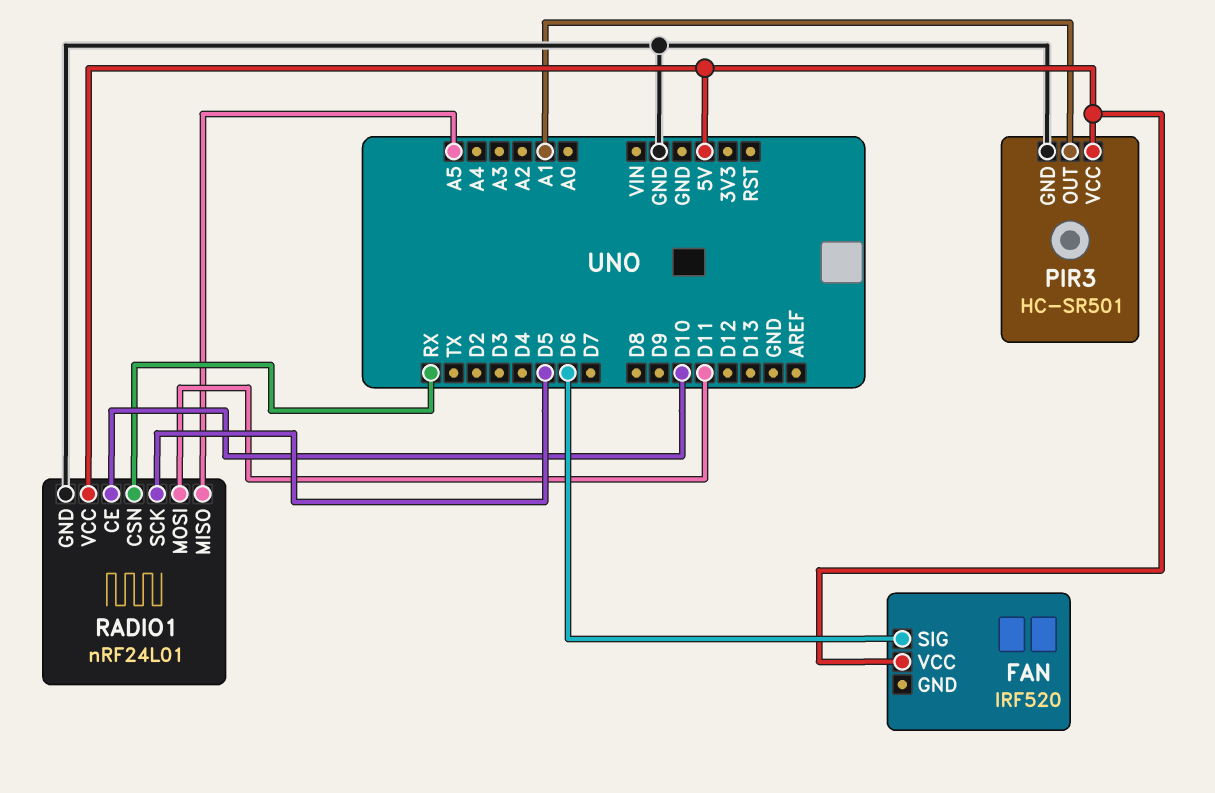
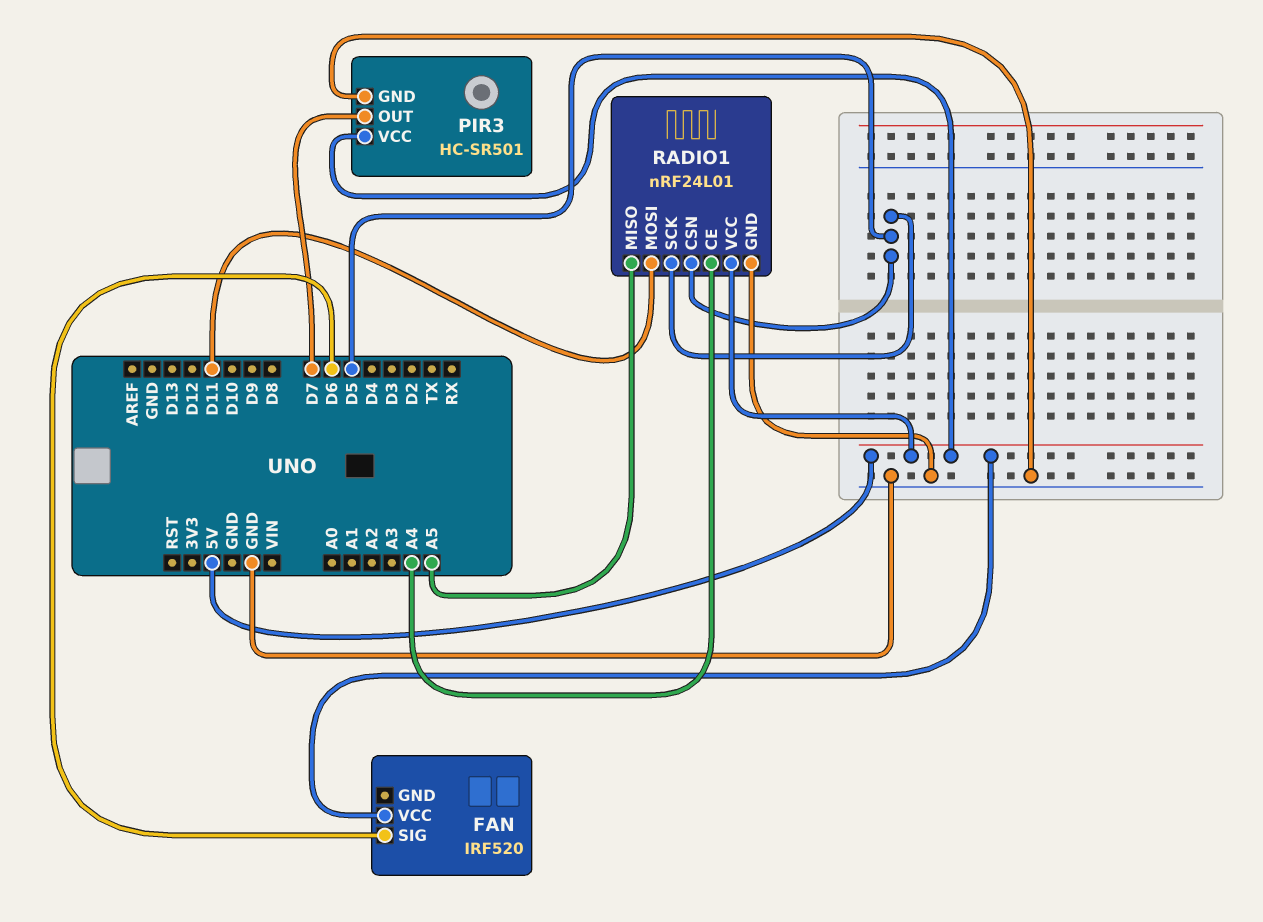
PIR3 pin OUT: A1 -> D7
RADIO1 pin CE: D10 -> A4
RADIO1 pin CSN: RX -> D5

